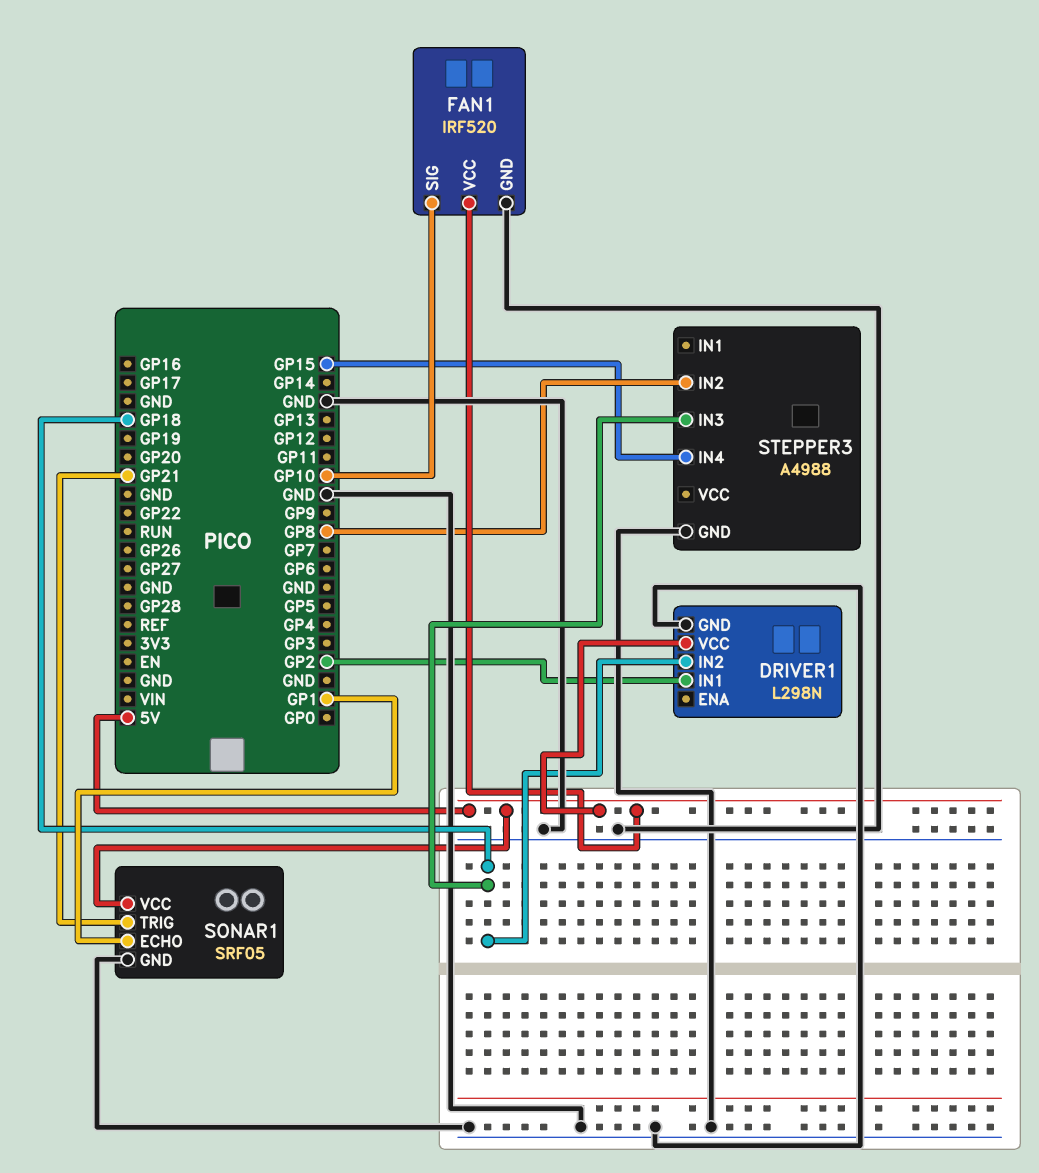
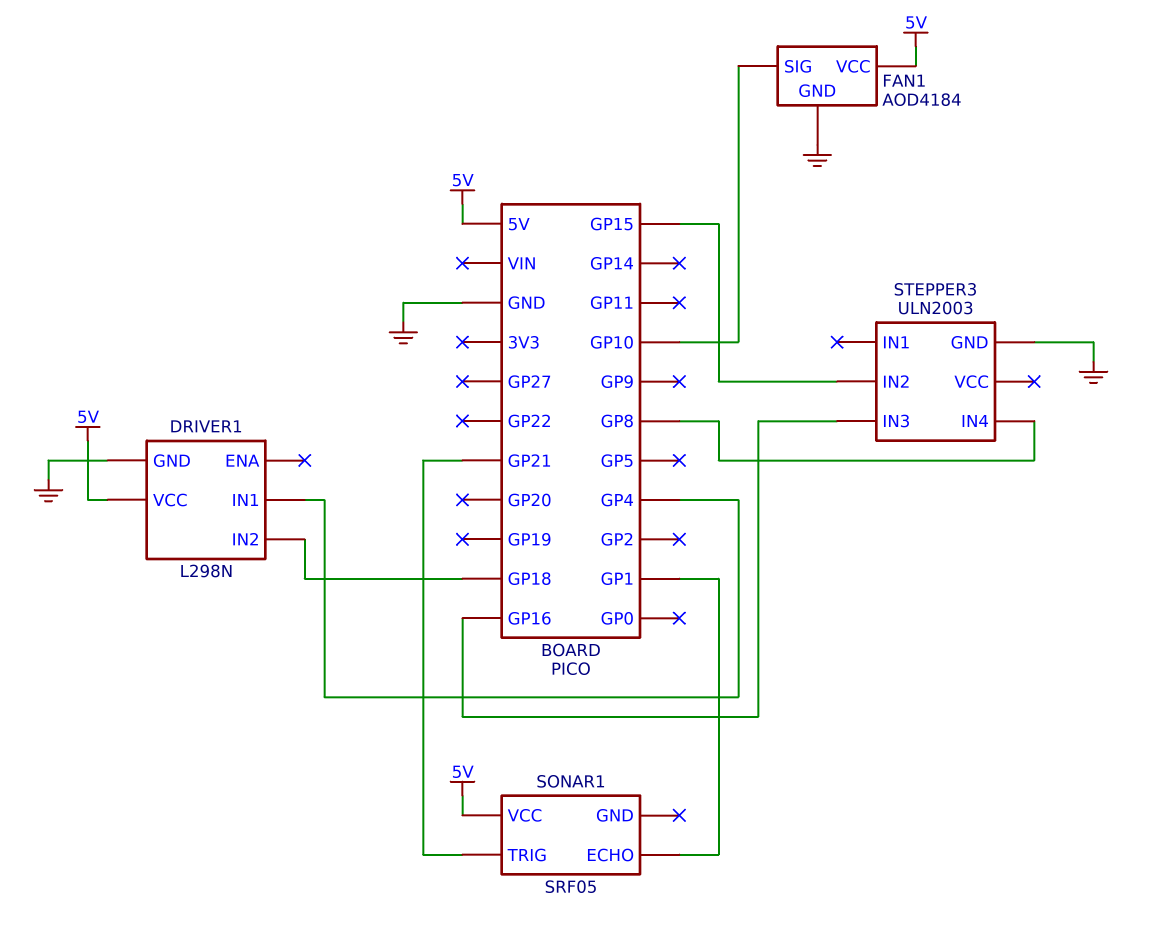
DRIVER1 pin IN1: GP2 -> GP4
FAN1: IRF520 -> AOD4184
SONAR1 pin GND: GND -> none
STEPPER3: A4988 -> ULN2003
STEPPER3 pin IN2: GP8 -> GP15
STEPPER3 pin IN3: GP18 -> GP16
STEPPER3 pin IN4: GP15 -> GP8

